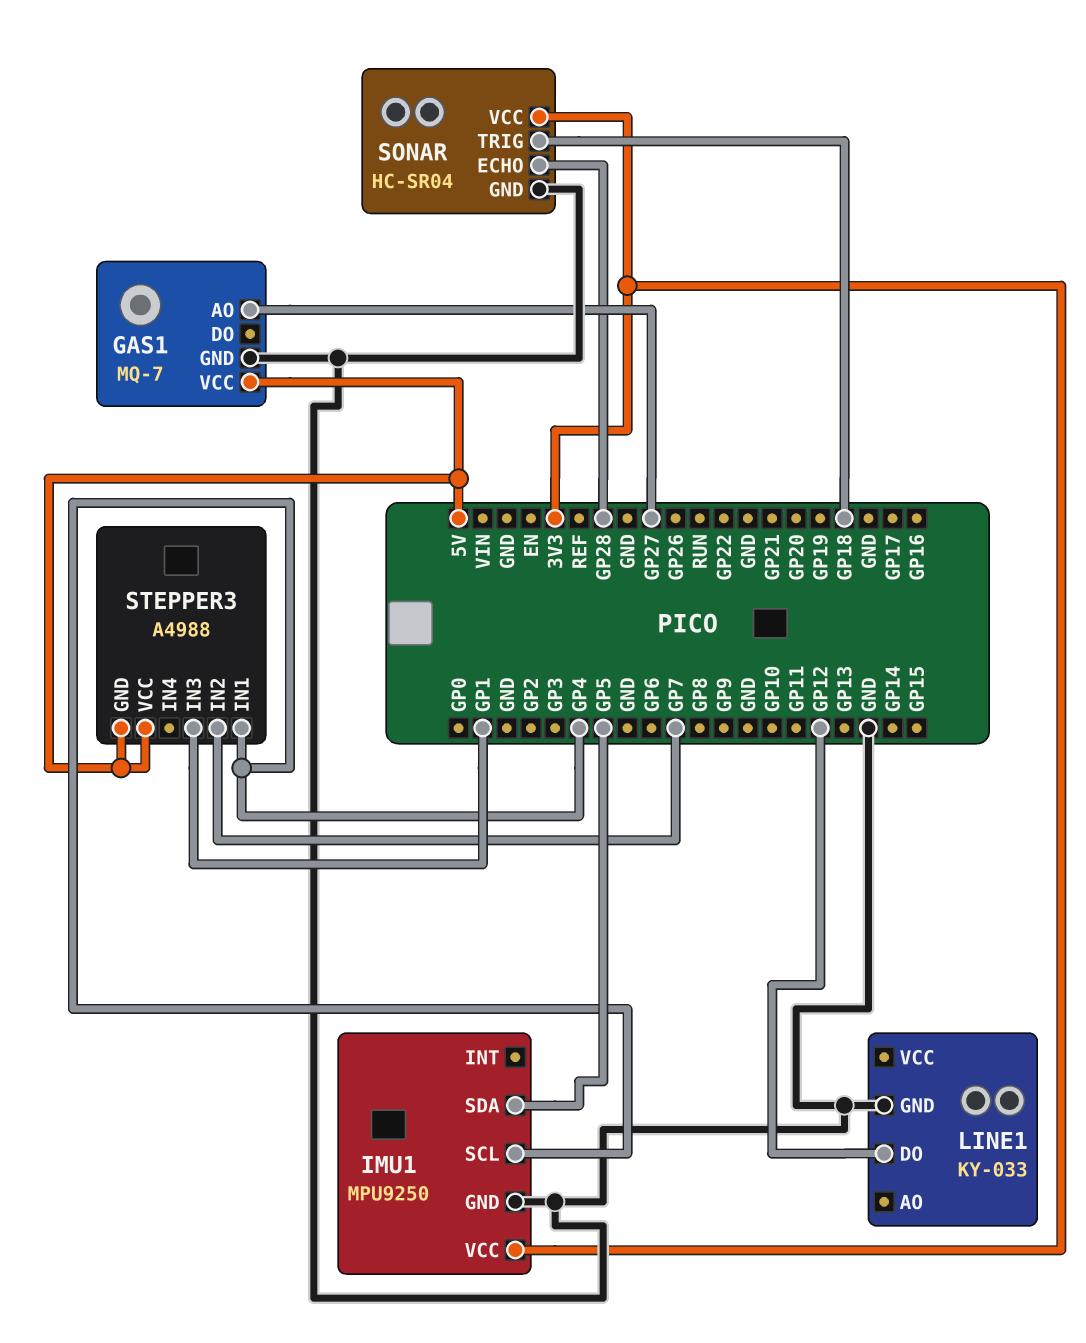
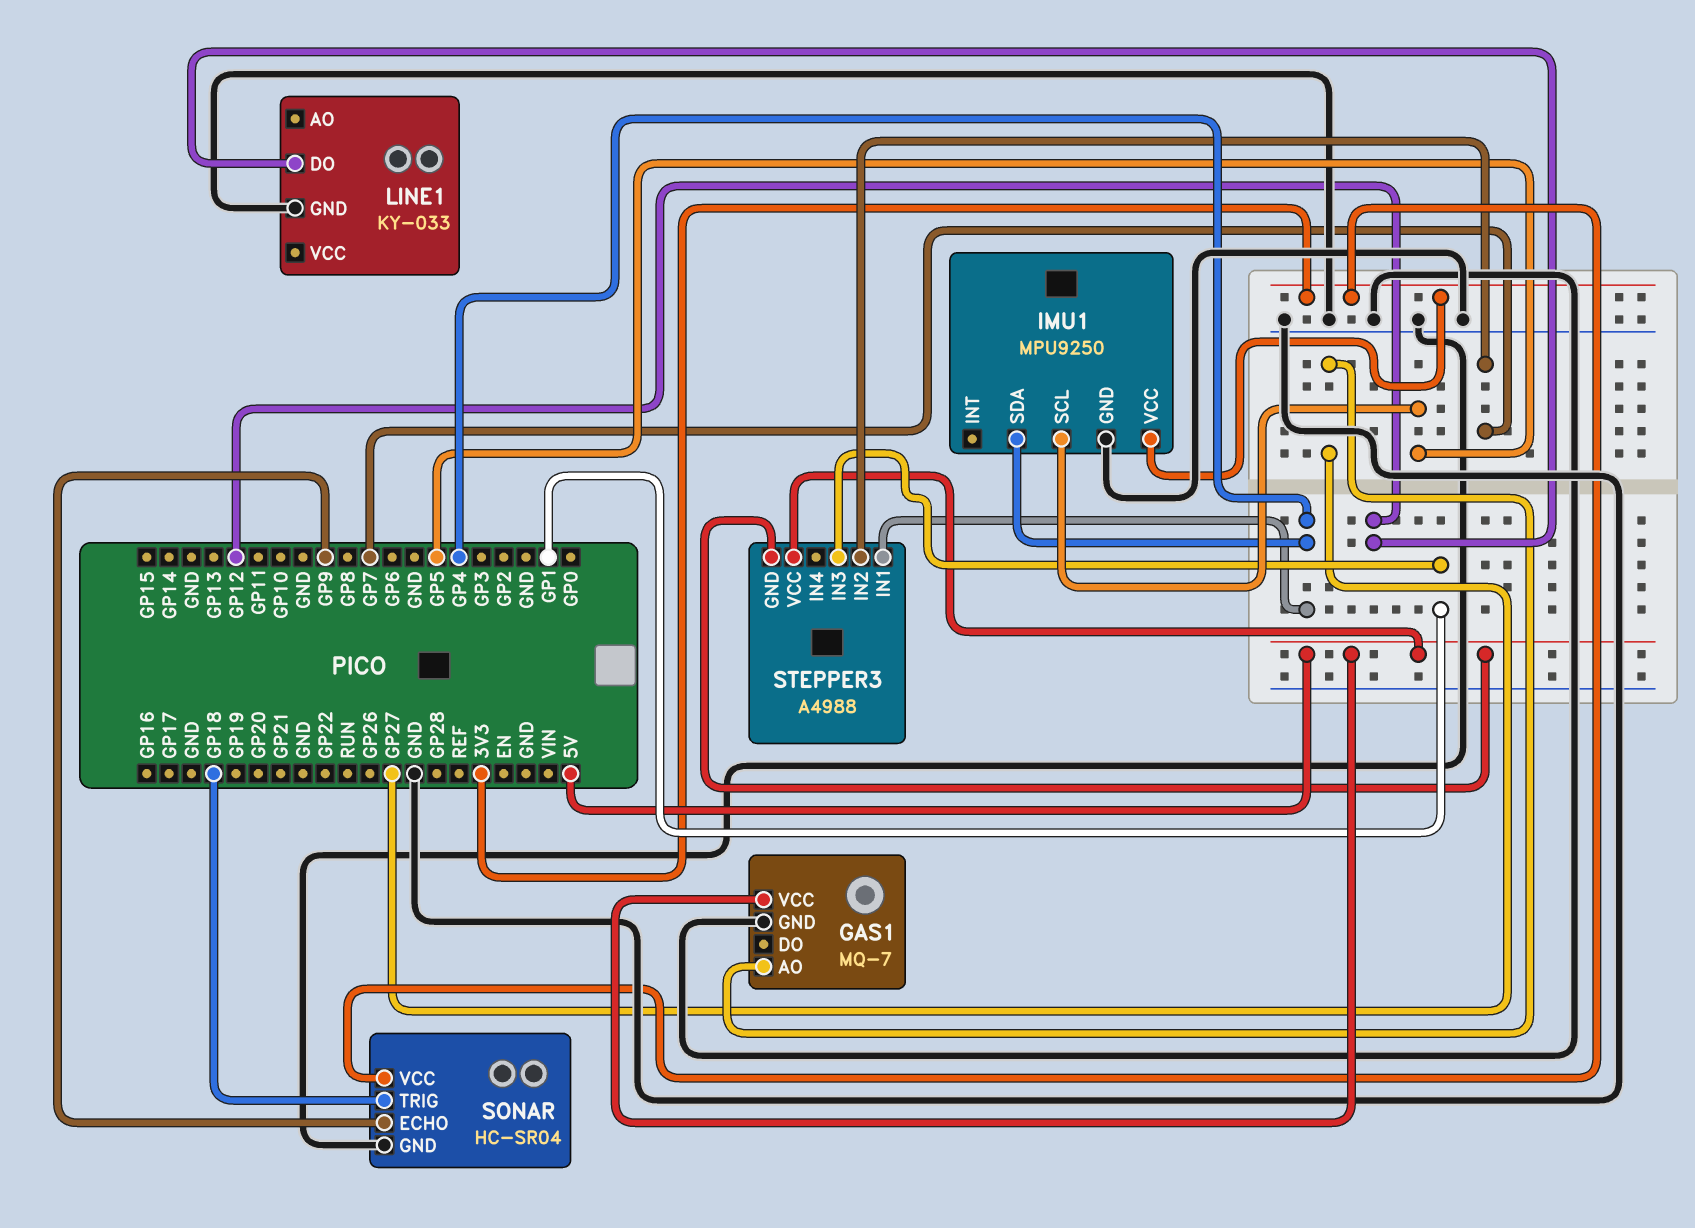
IMU1 pin SCL: GP4 -> GP5
IMU1 pin SDA: GP5 -> GP4
SONAR pin ECHO: GP28 -> GP9

